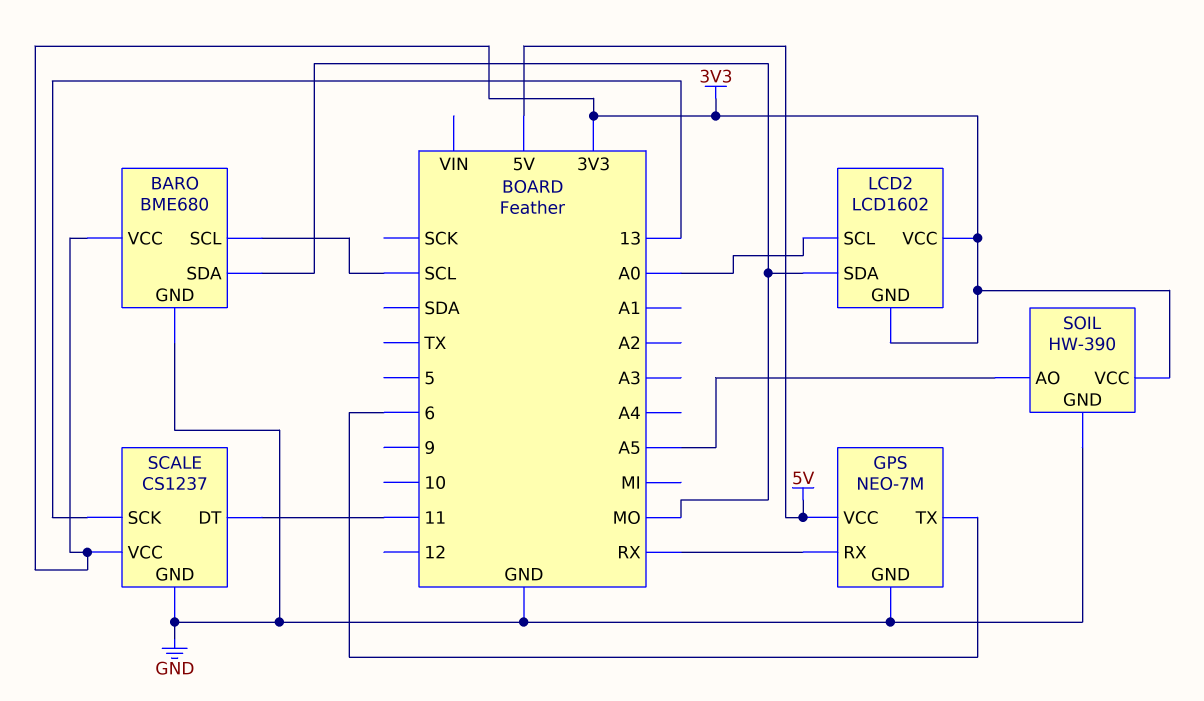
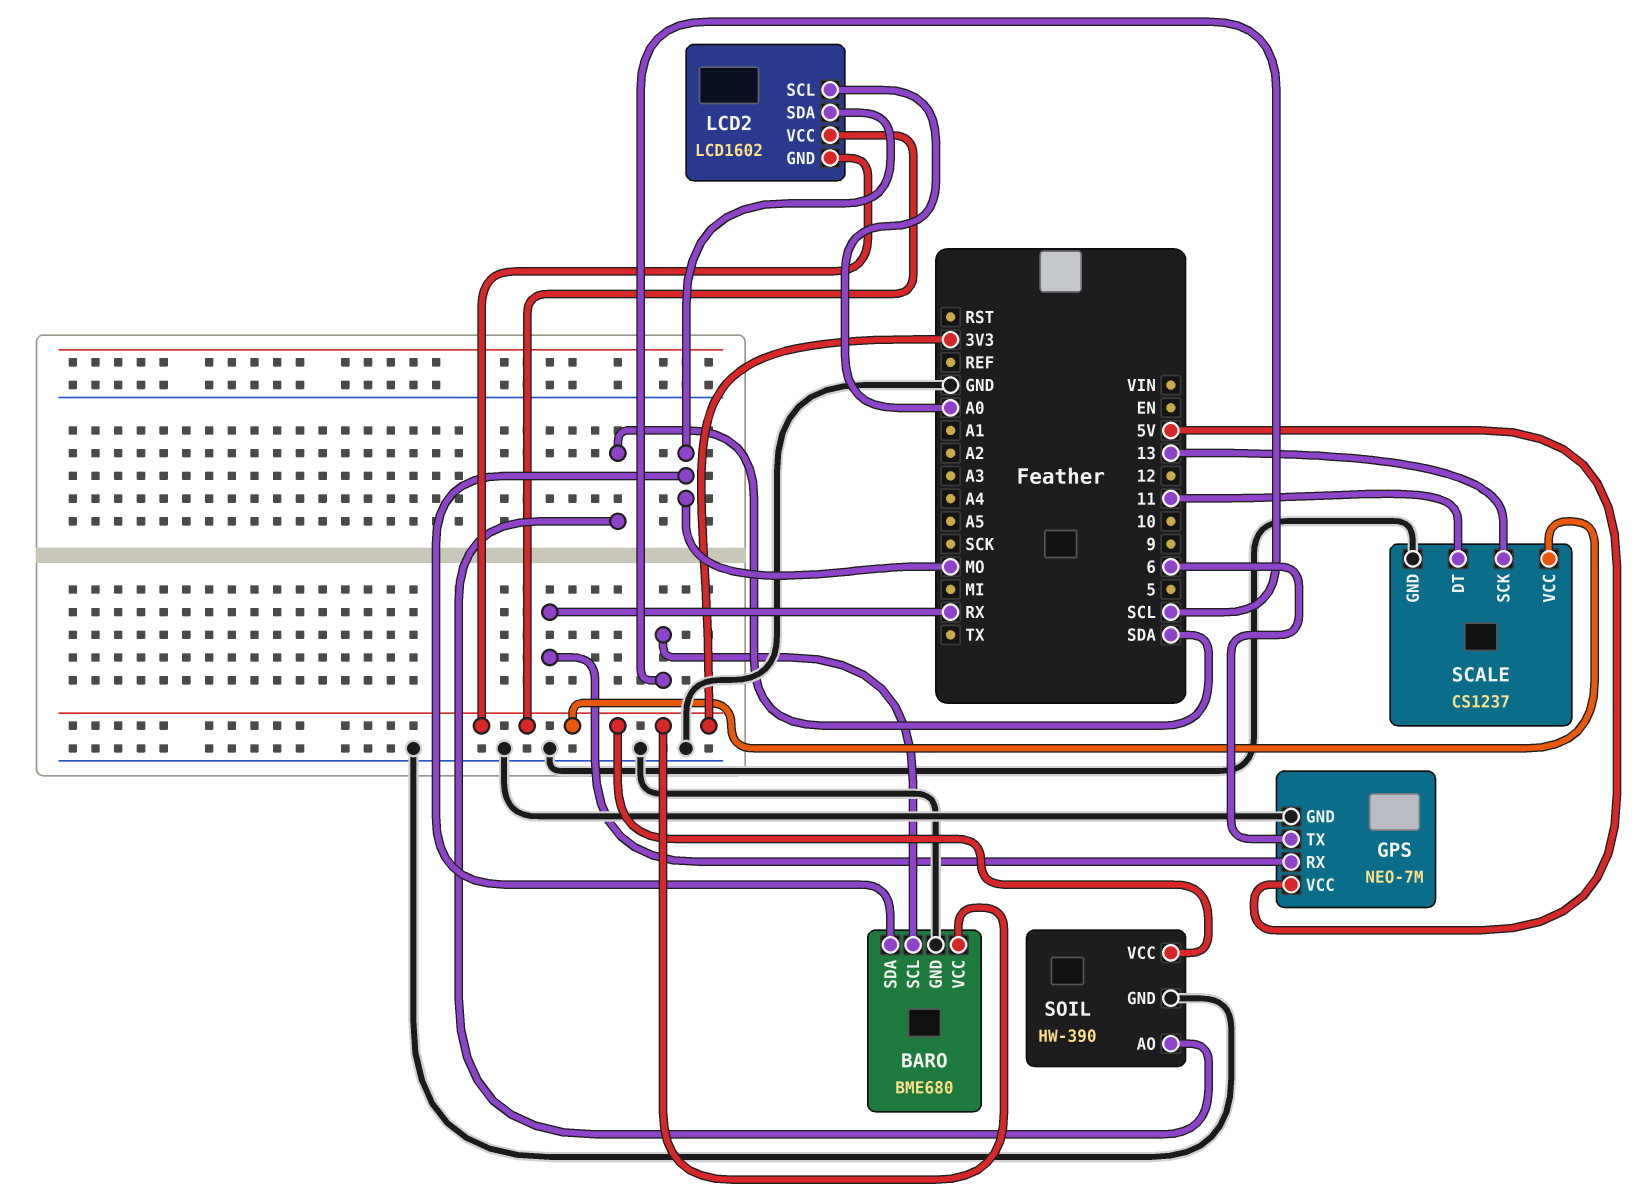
SOIL pin AO: A5 -> SDA

